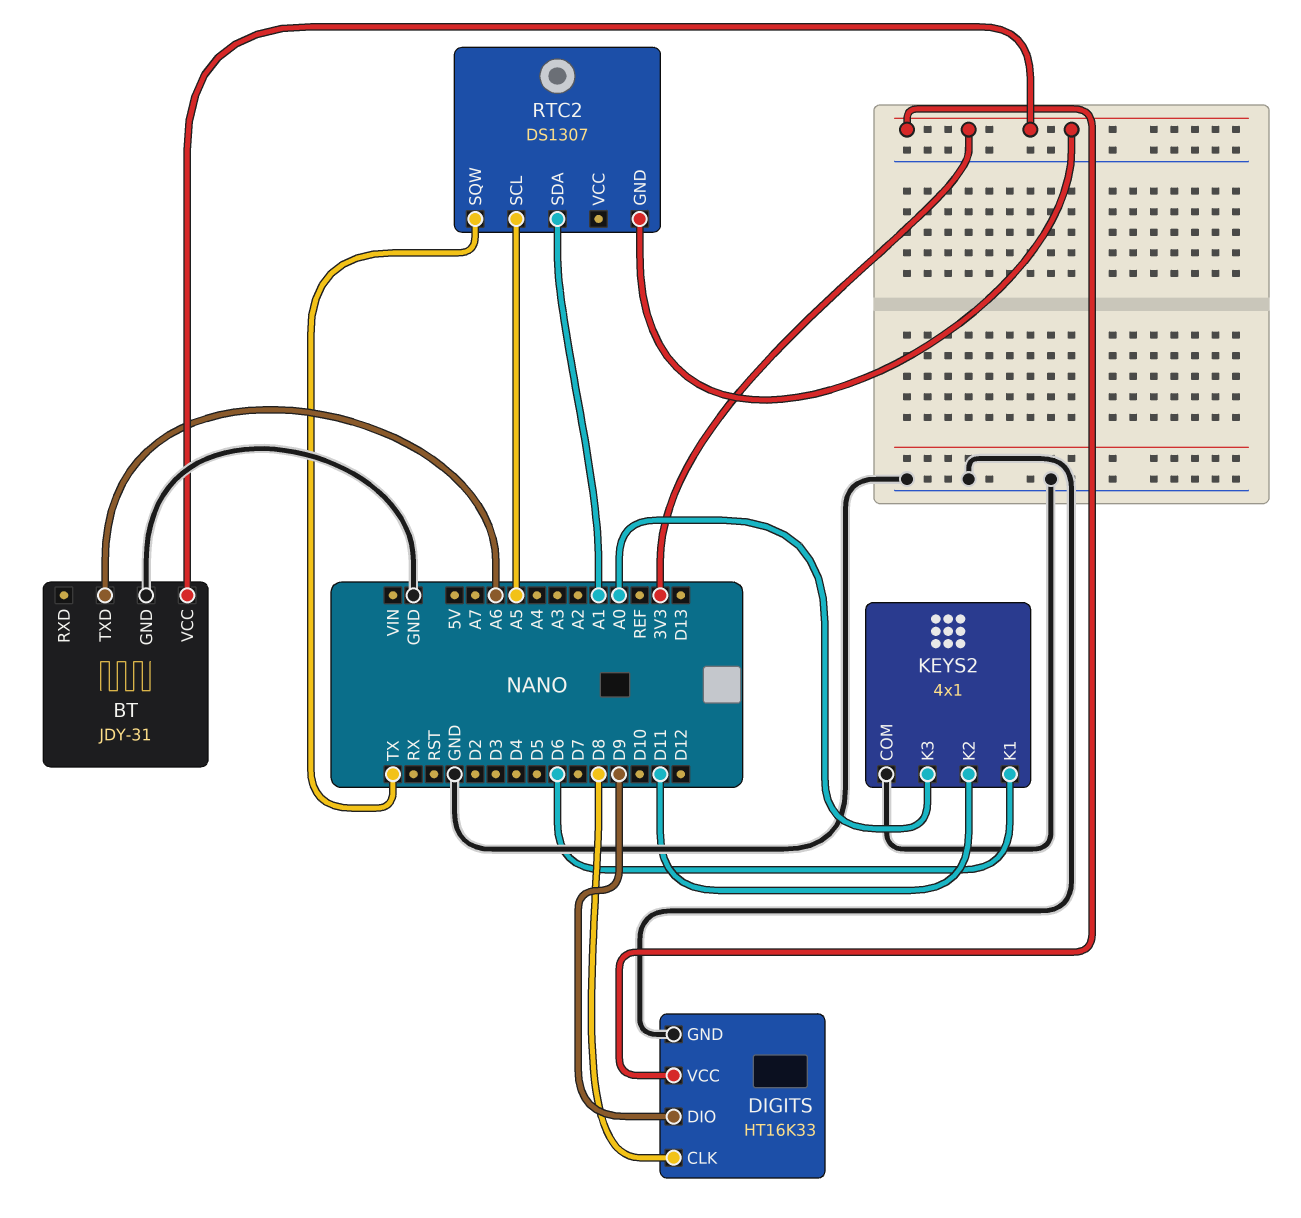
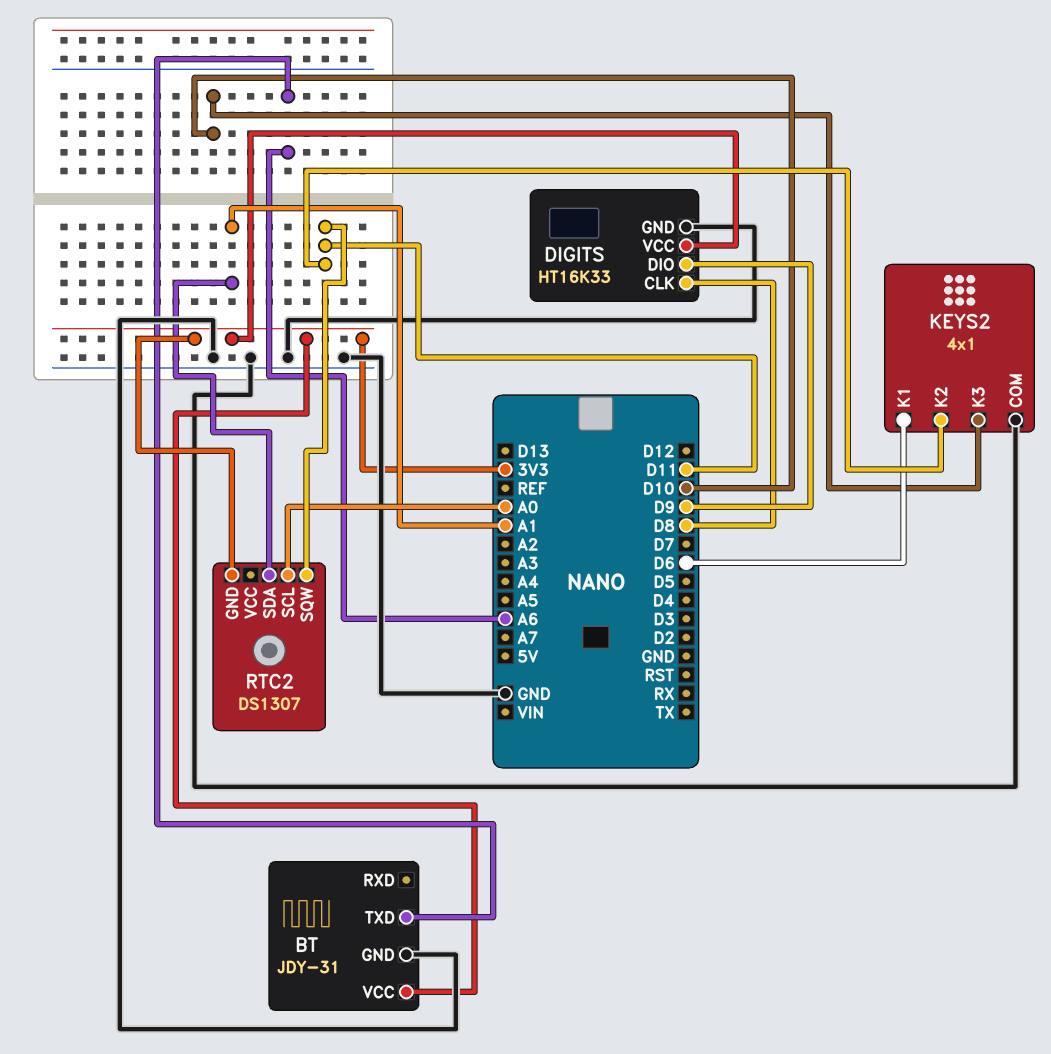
KEYS2 pin K3: A0 -> D10
RTC2 pin SCL: A5 -> A0
RTC2 pin SQW: TX -> D11

